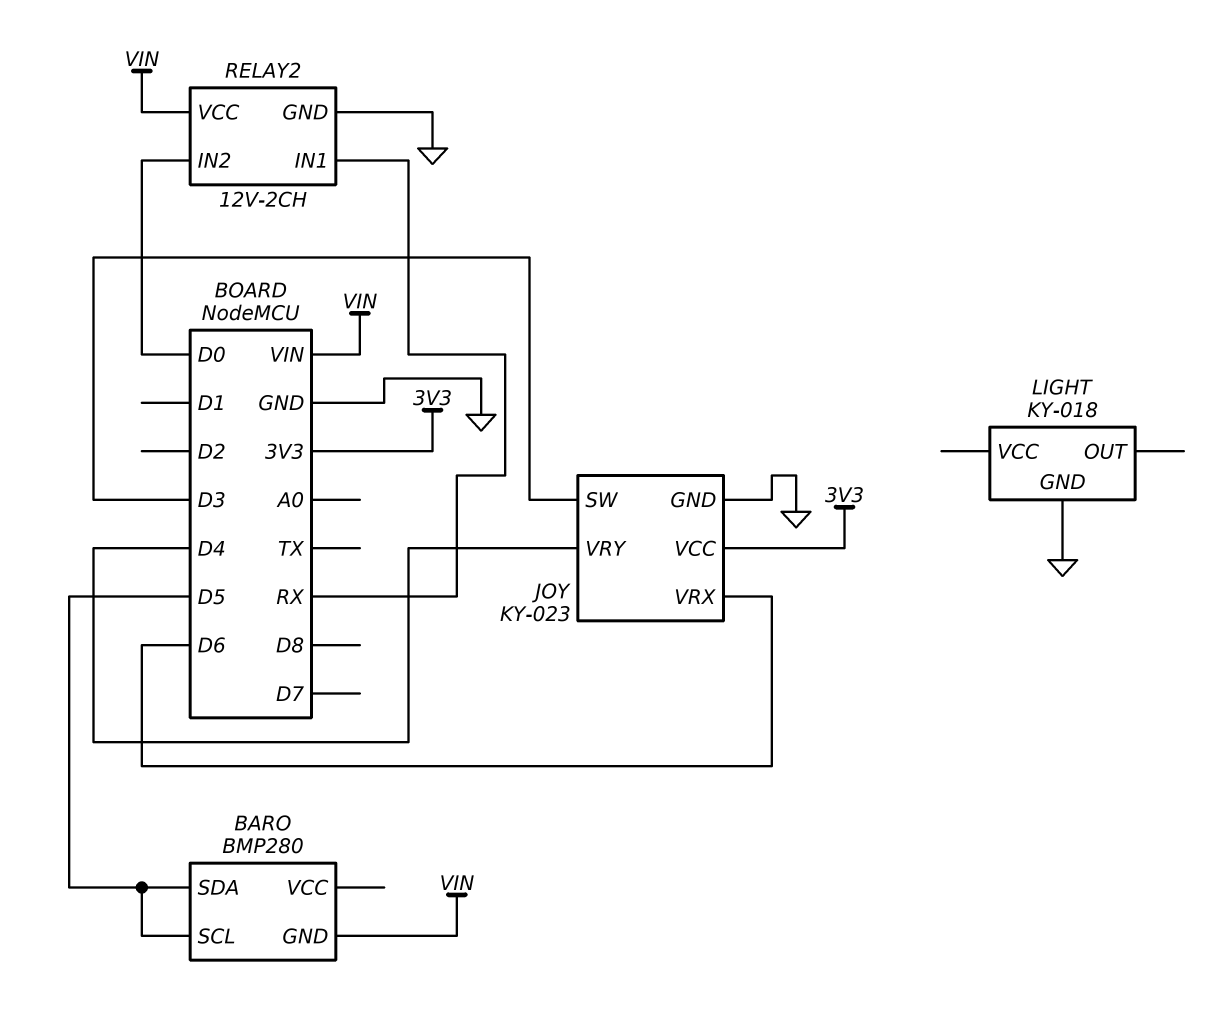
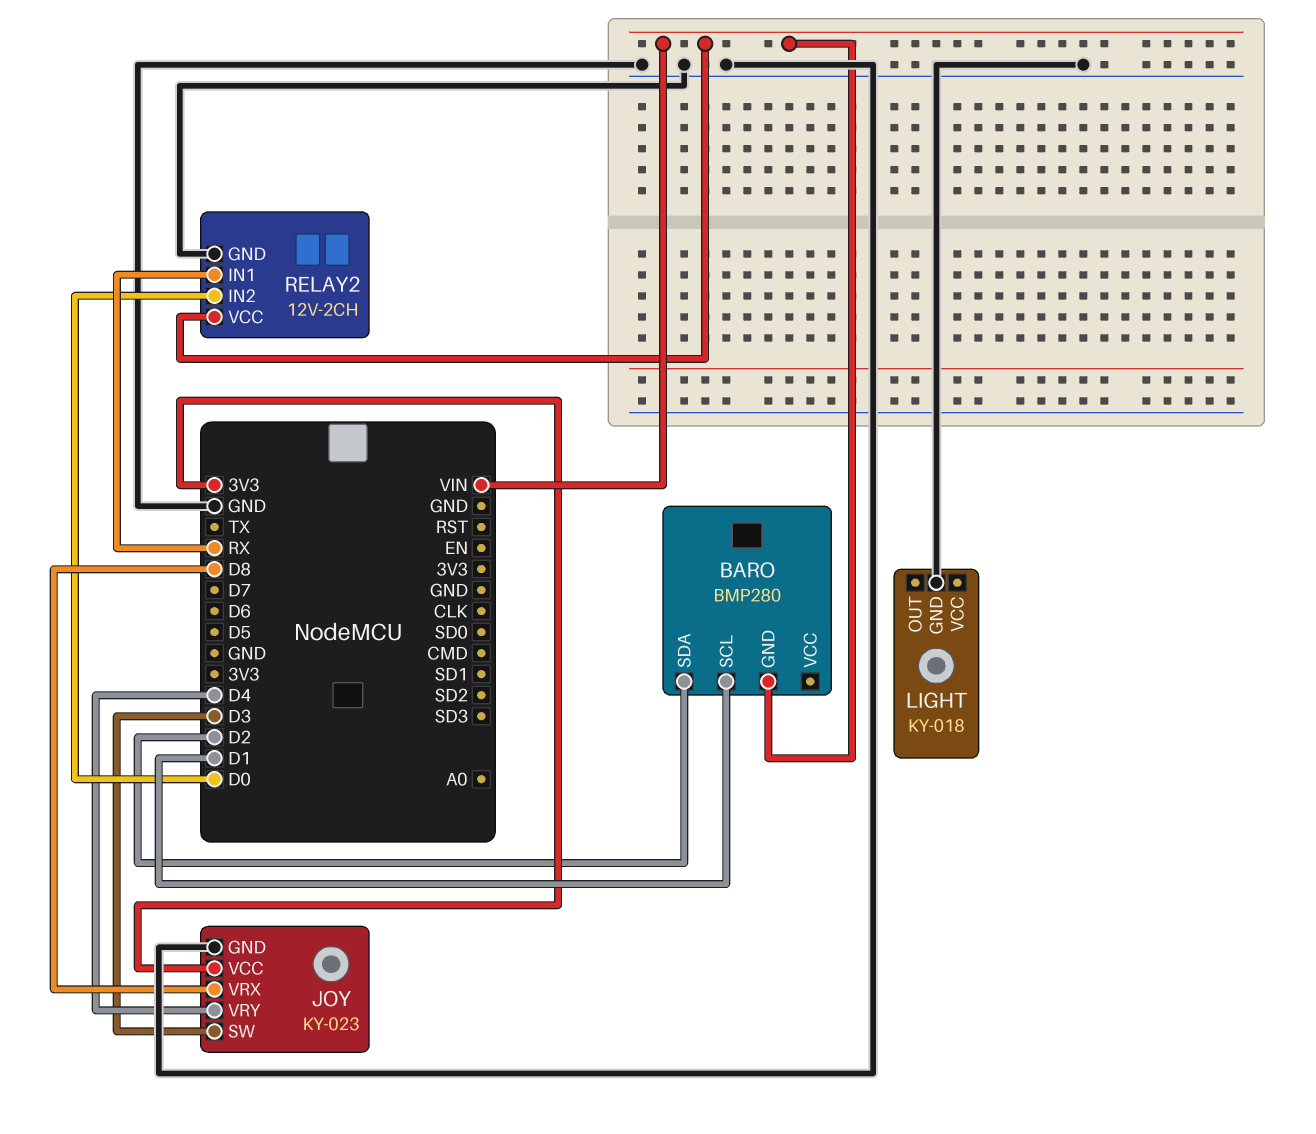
BARO pin SCL: D5 -> D1
BARO pin SDA: D5 -> D2
JOY pin VRX: D6 -> D8

